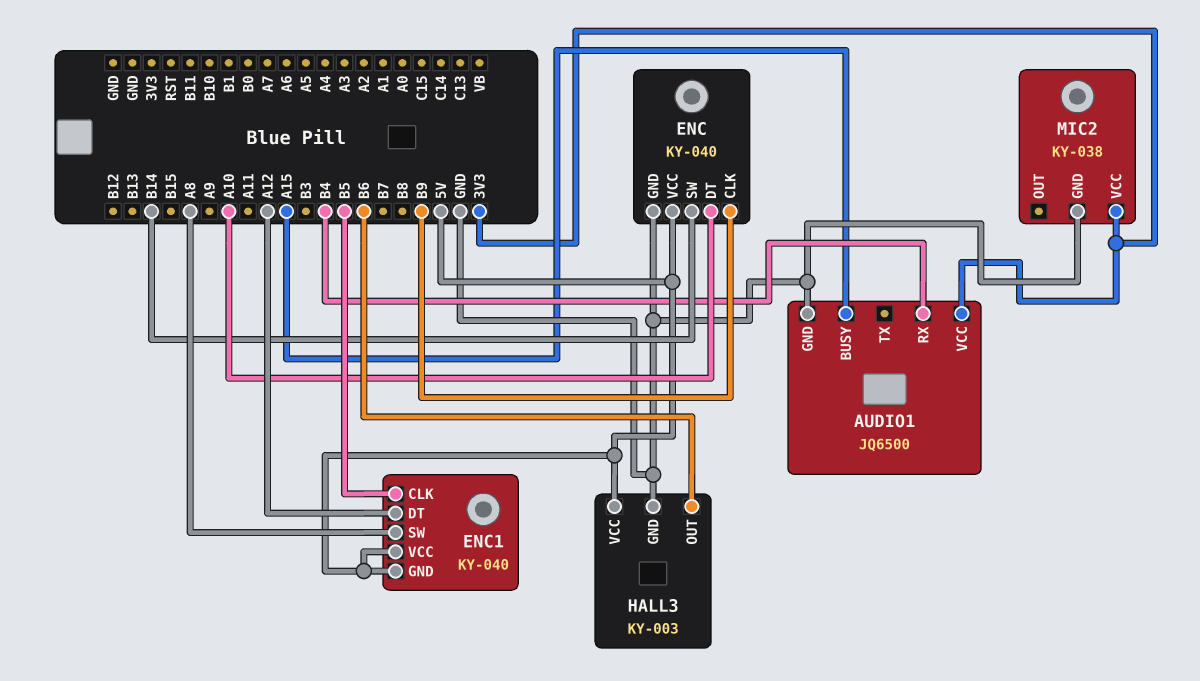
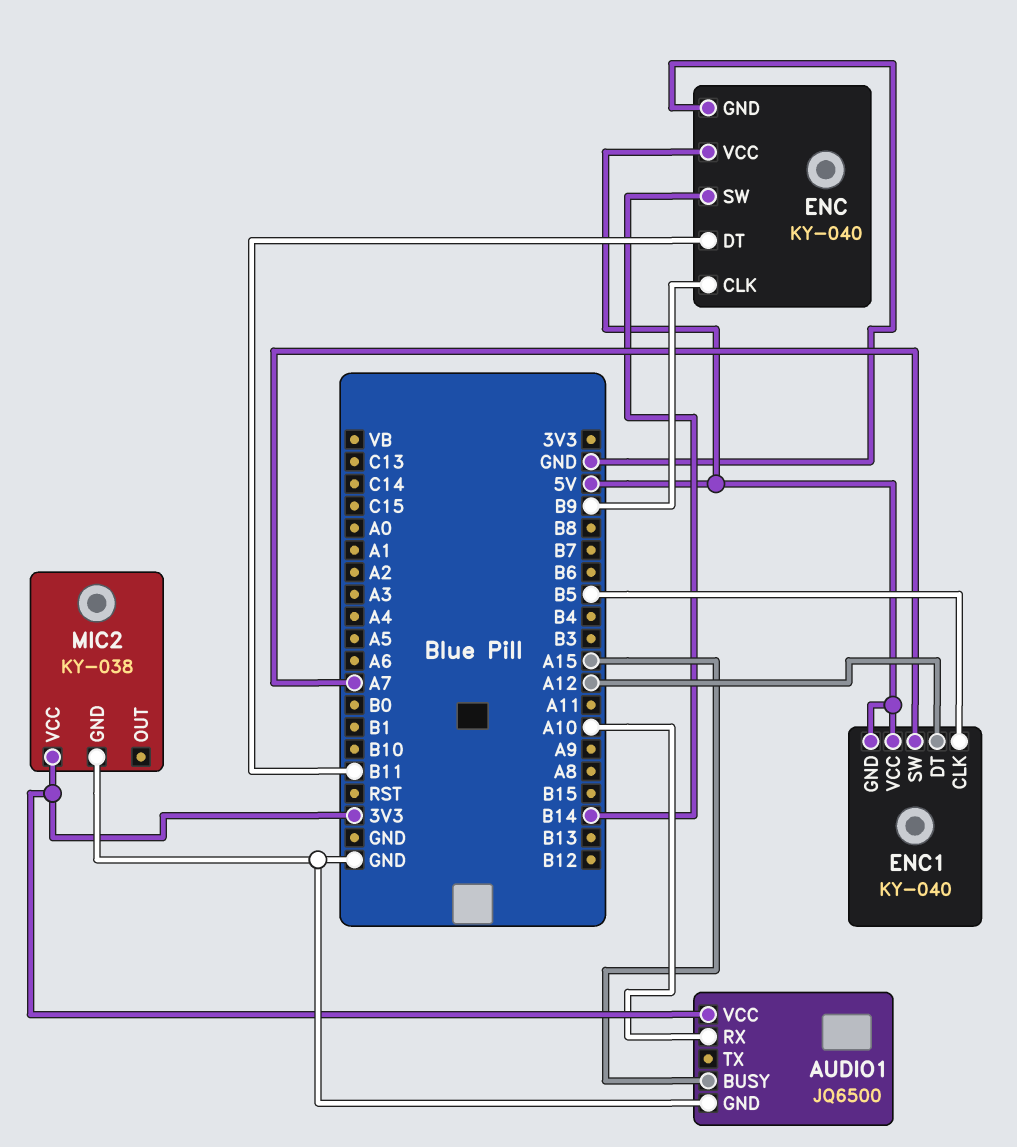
AUDIO1 pin RX: B4 -> A10
ENC pin DT: A10 -> B11
ENC1 pin SW: A8 -> A7
HALL3: KY-003 -> none
HALL3 pin GND: GND -> none
HALL3 pin OUT: B6 -> none
HALL3 pin VCC: 5V -> none

